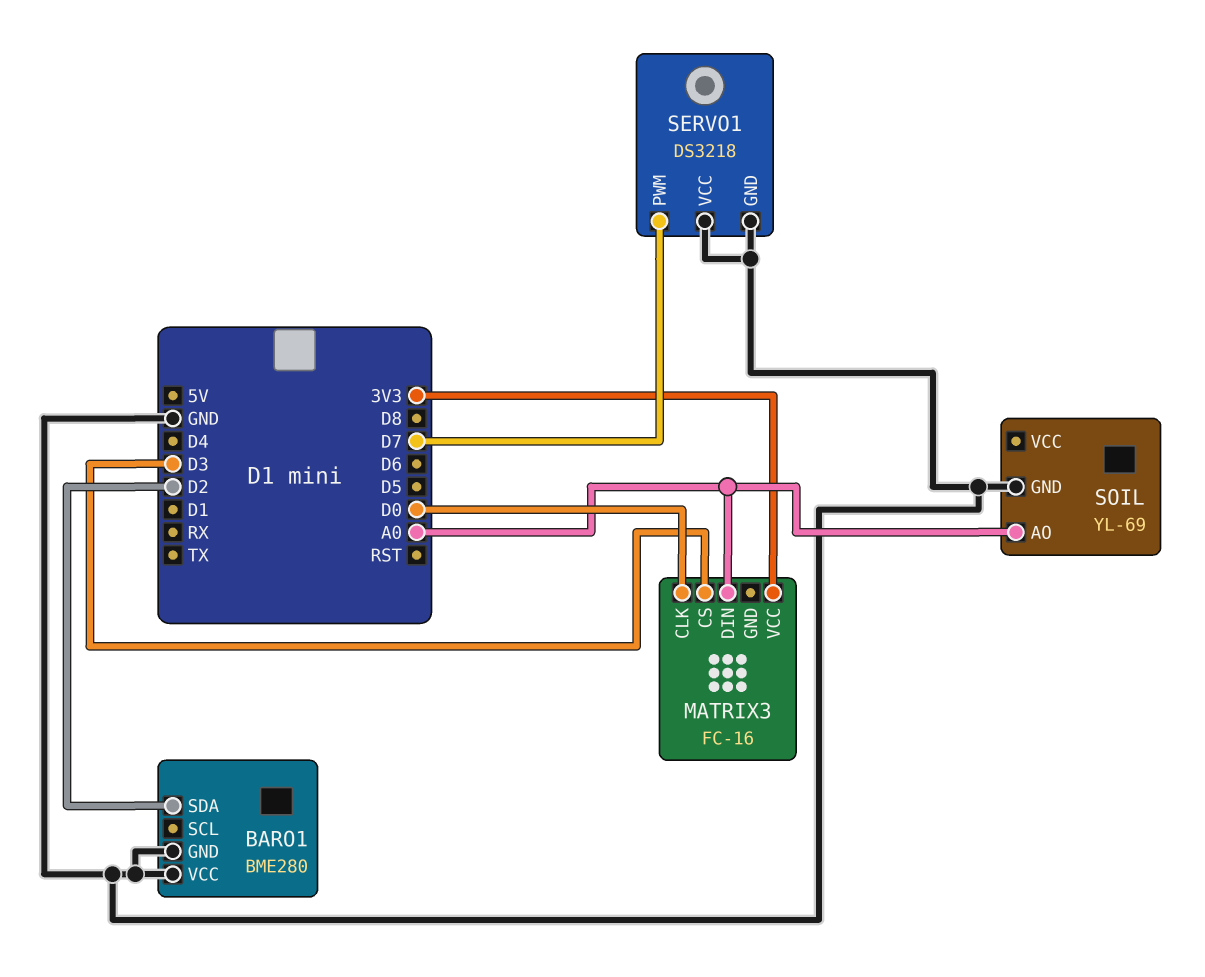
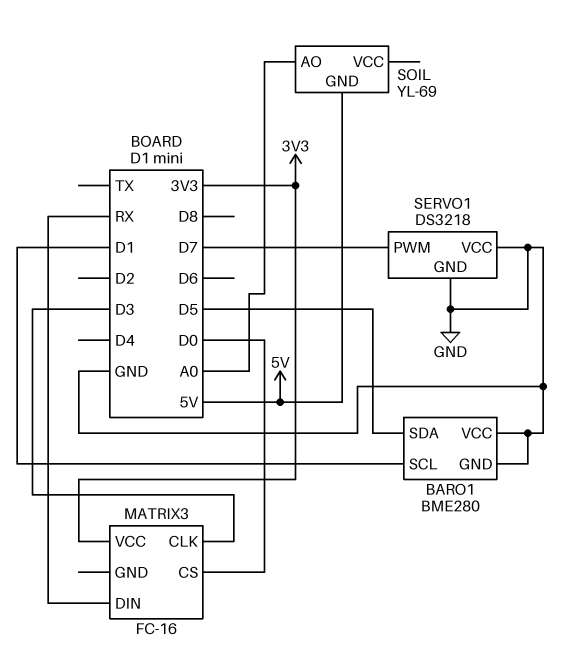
BARO1 pin SCL: none -> D1
BARO1 pin SDA: D2 -> D5
MATRIX3 pin CLK: D0 -> D3
MATRIX3 pin CS: D3 -> D0
MATRIX3 pin DIN: A0 -> RX
SOIL pin GND: GND -> 5V

